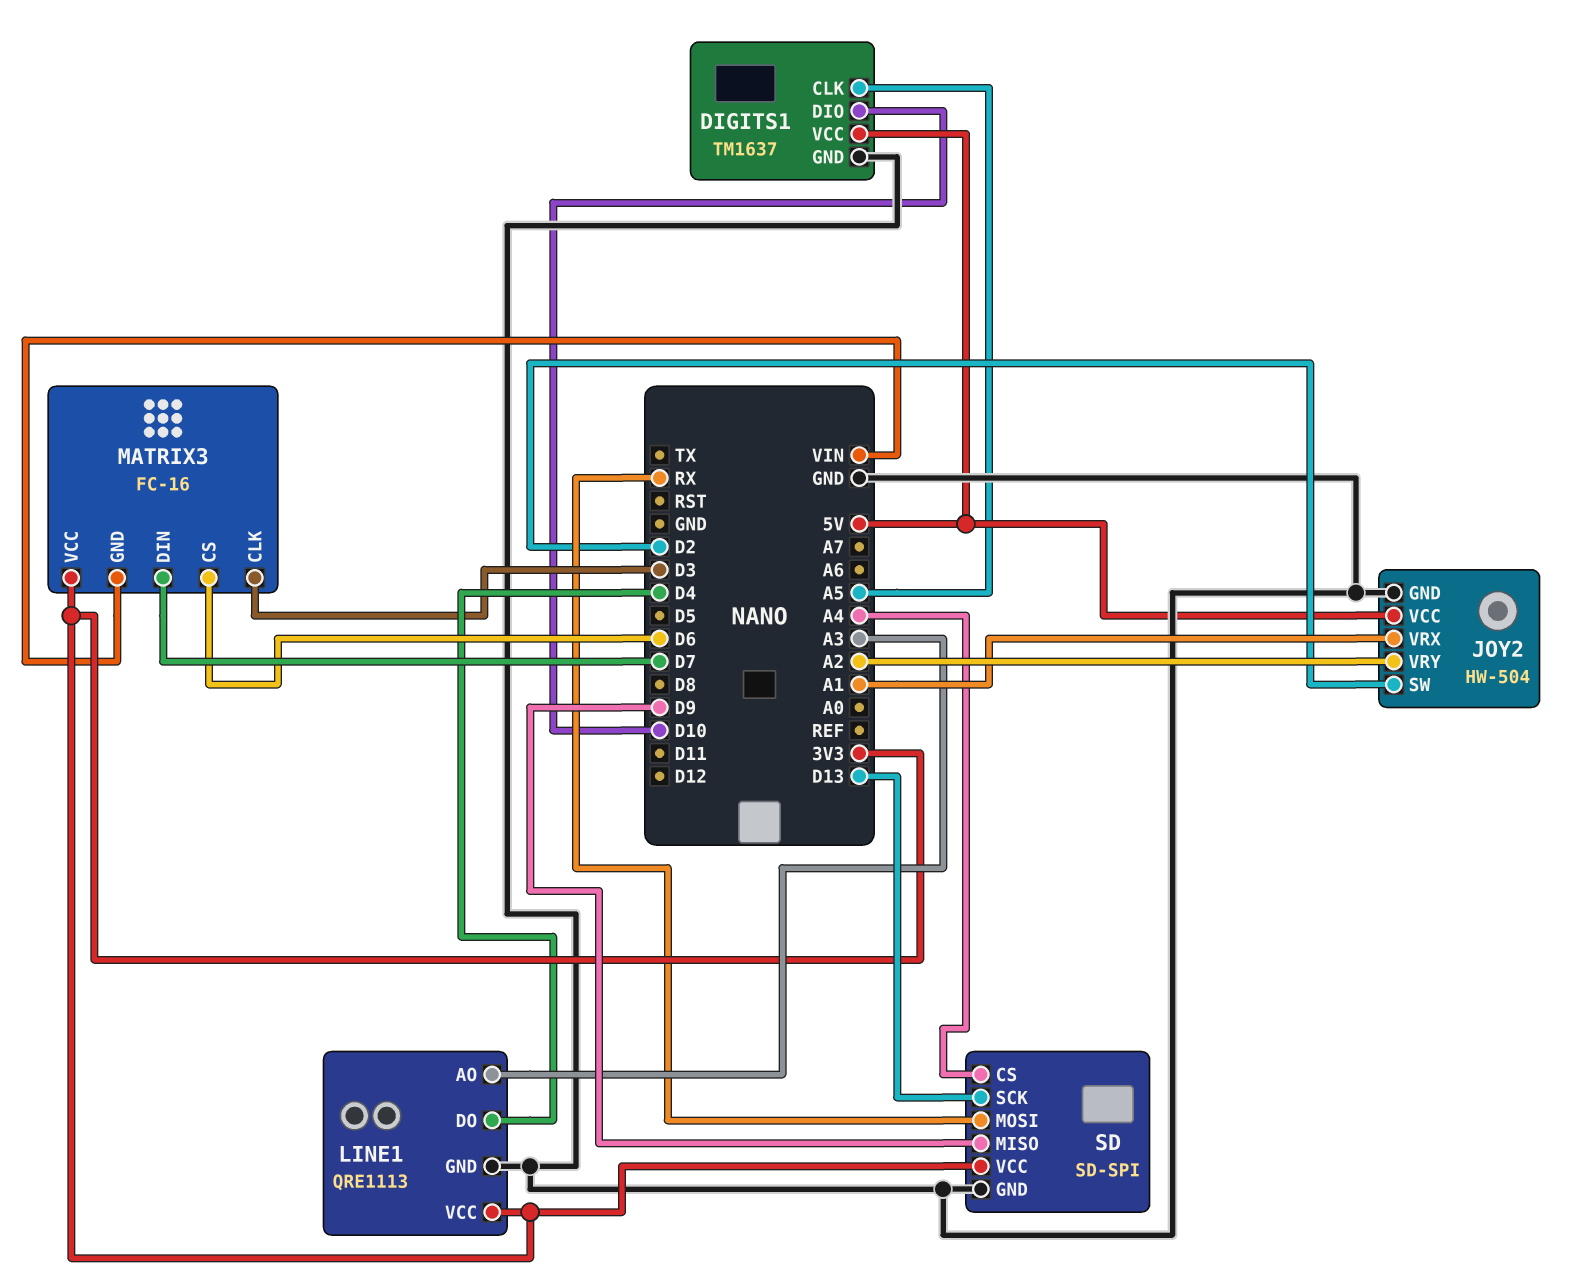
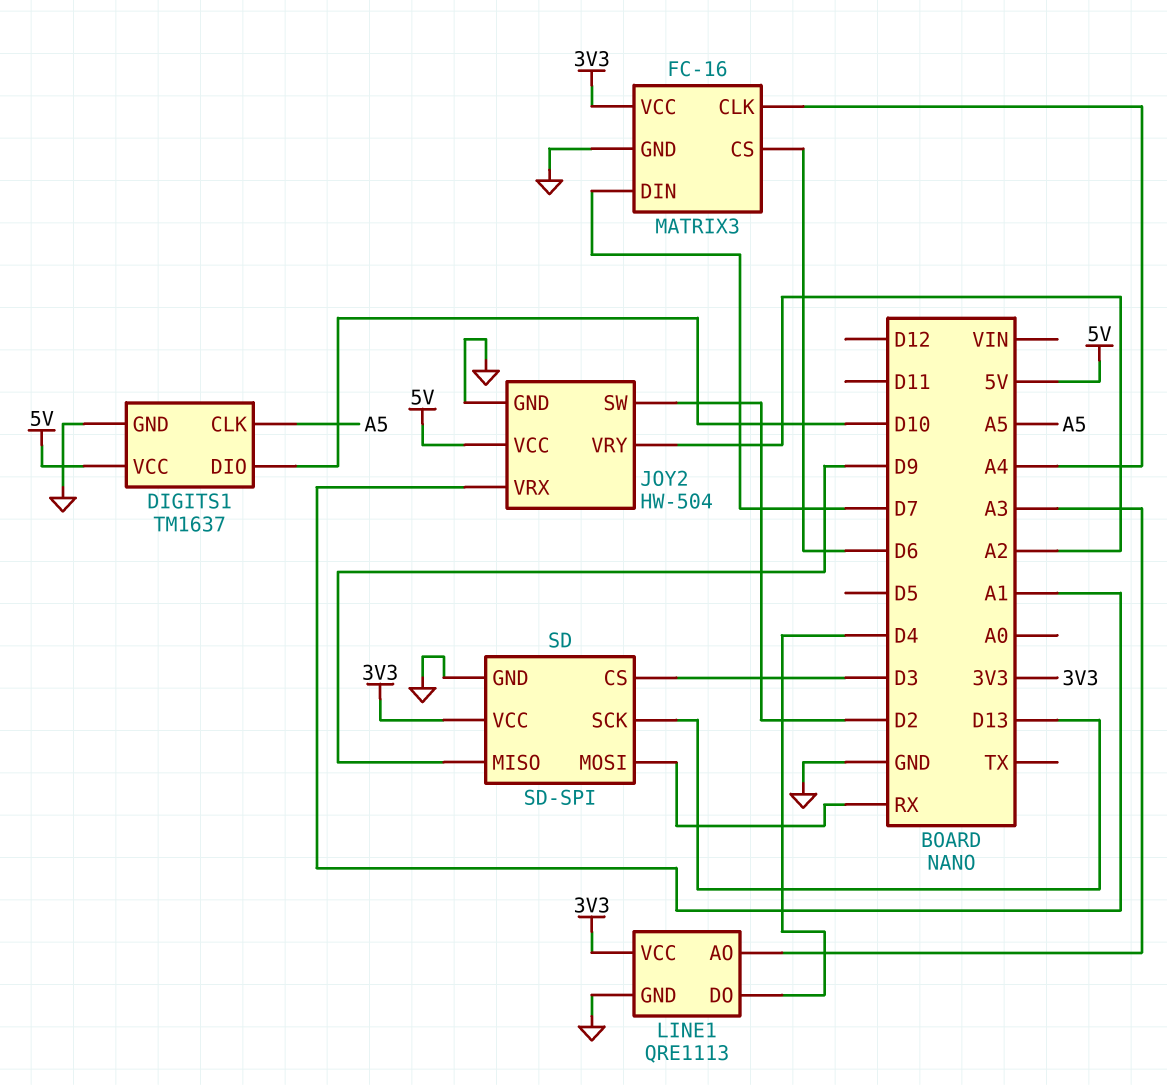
MATRIX3 pin CLK: D3 -> A4
MATRIX3 pin GND: VIN -> GND
SD pin CS: A4 -> D3

